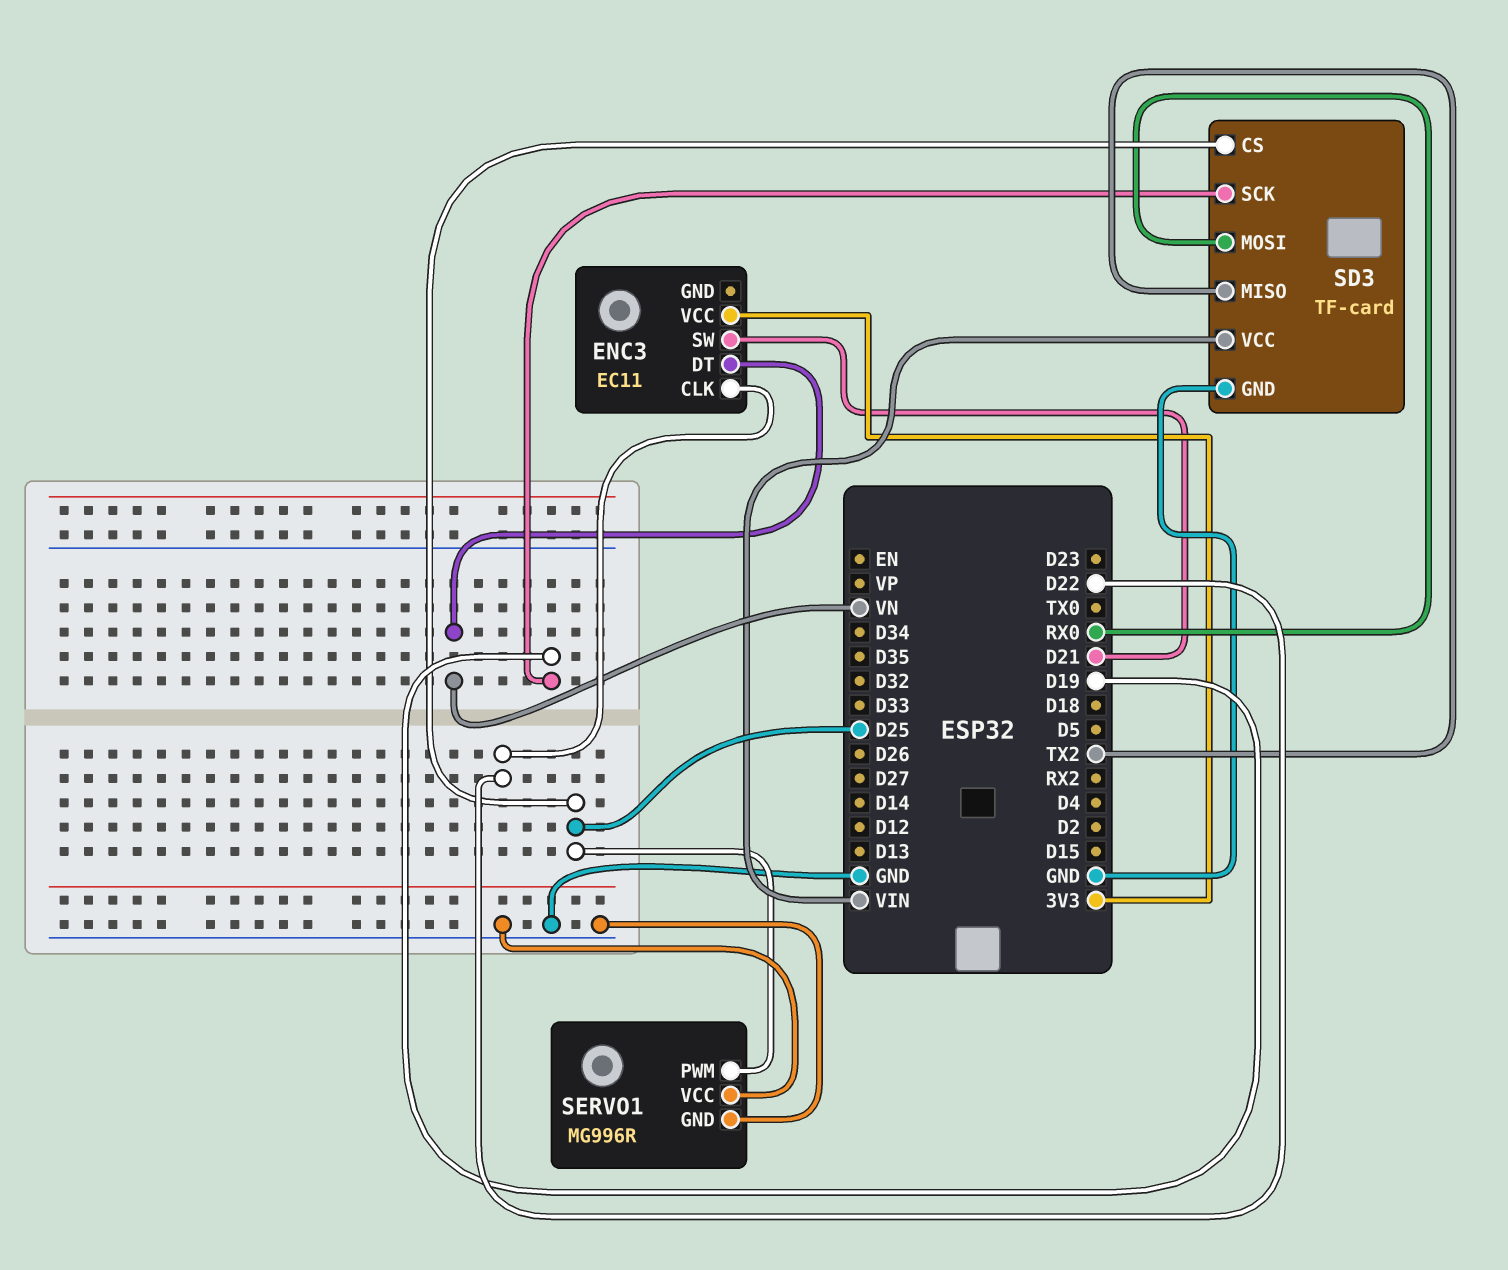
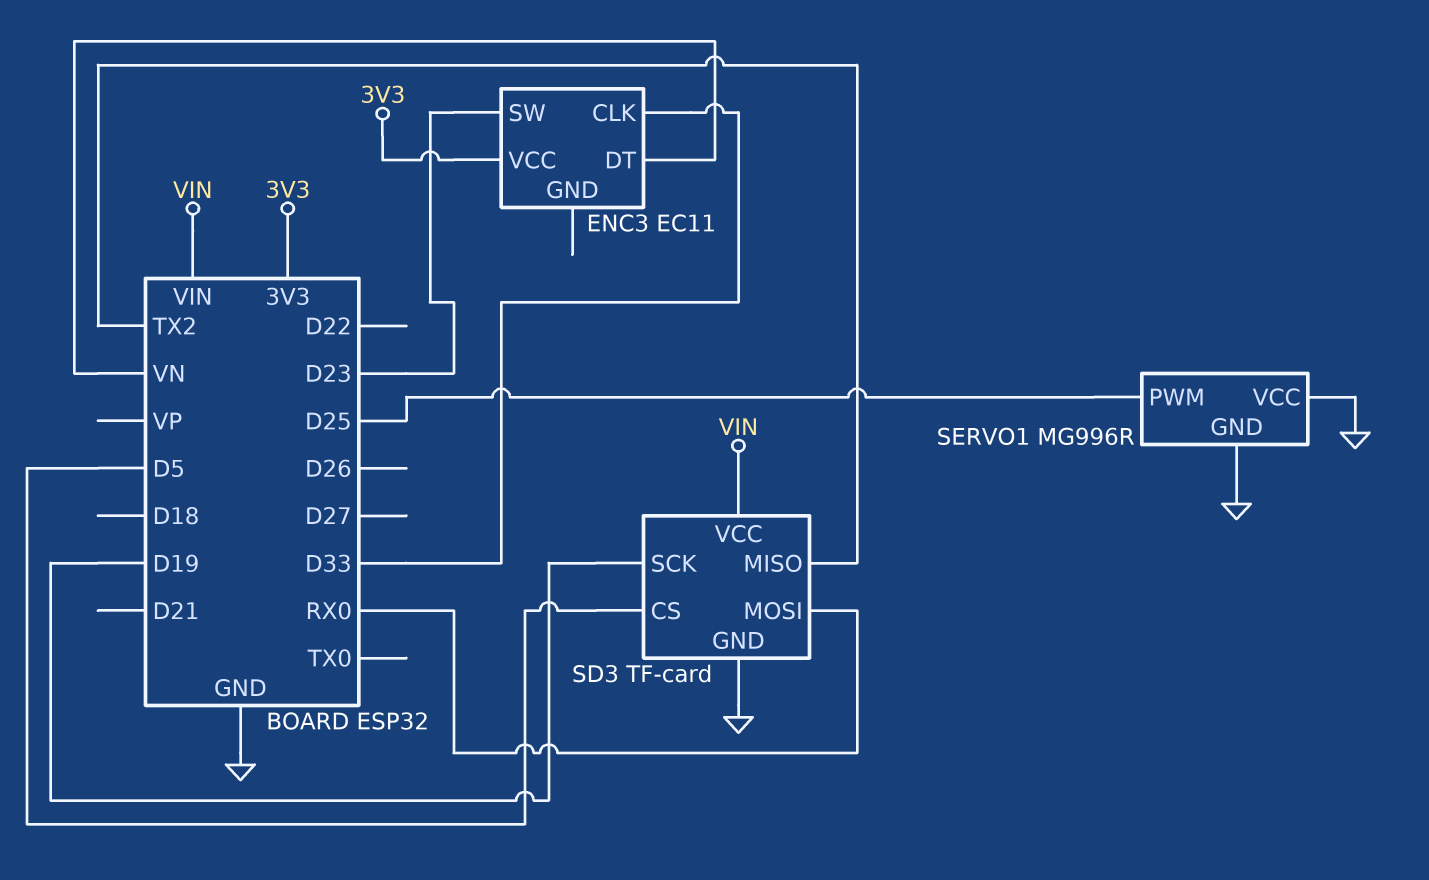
ENC3 pin CLK: D22 -> D33
ENC3 pin SW: D21 -> D23
SD3 pin CS: D25 -> D5

